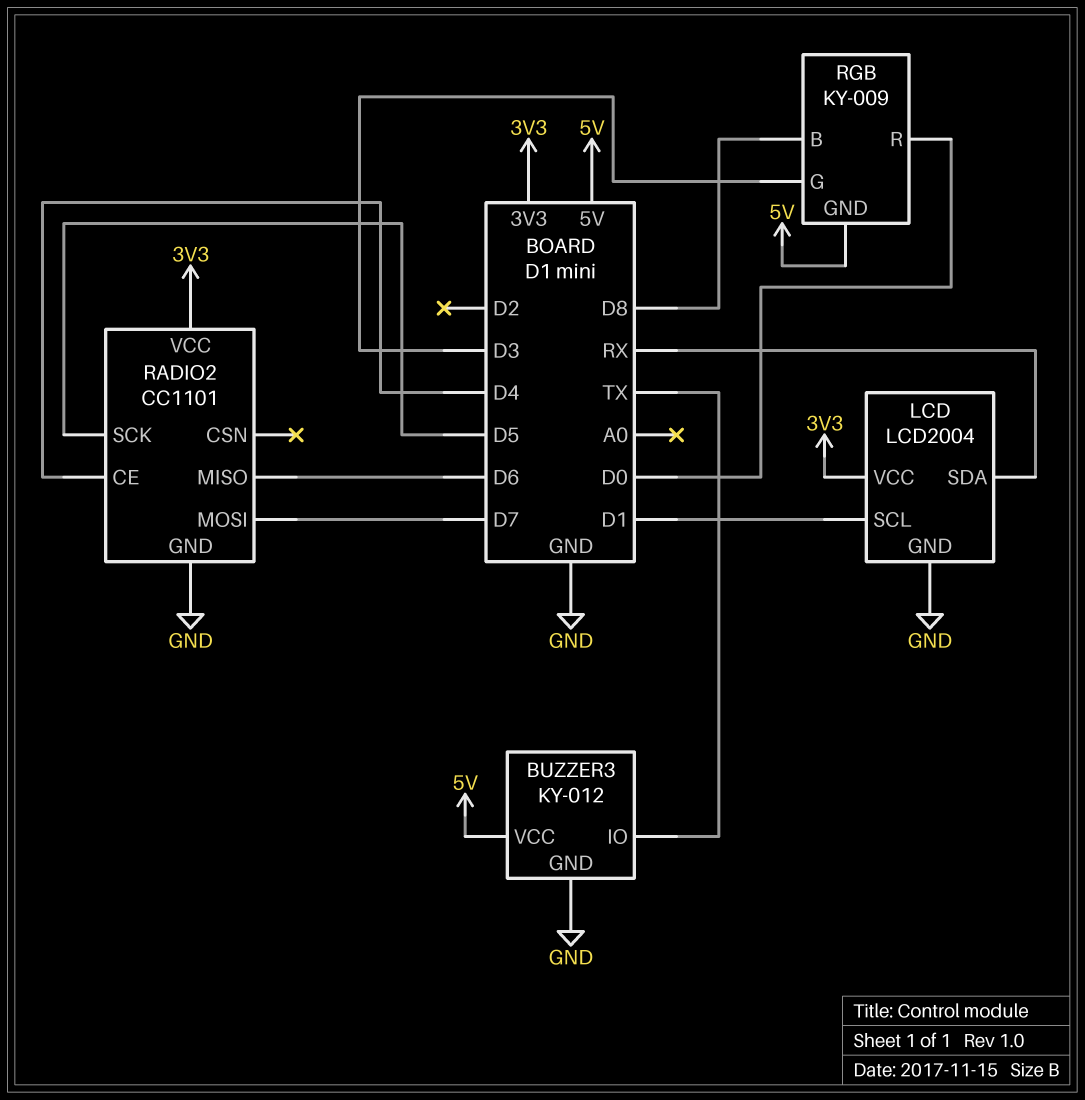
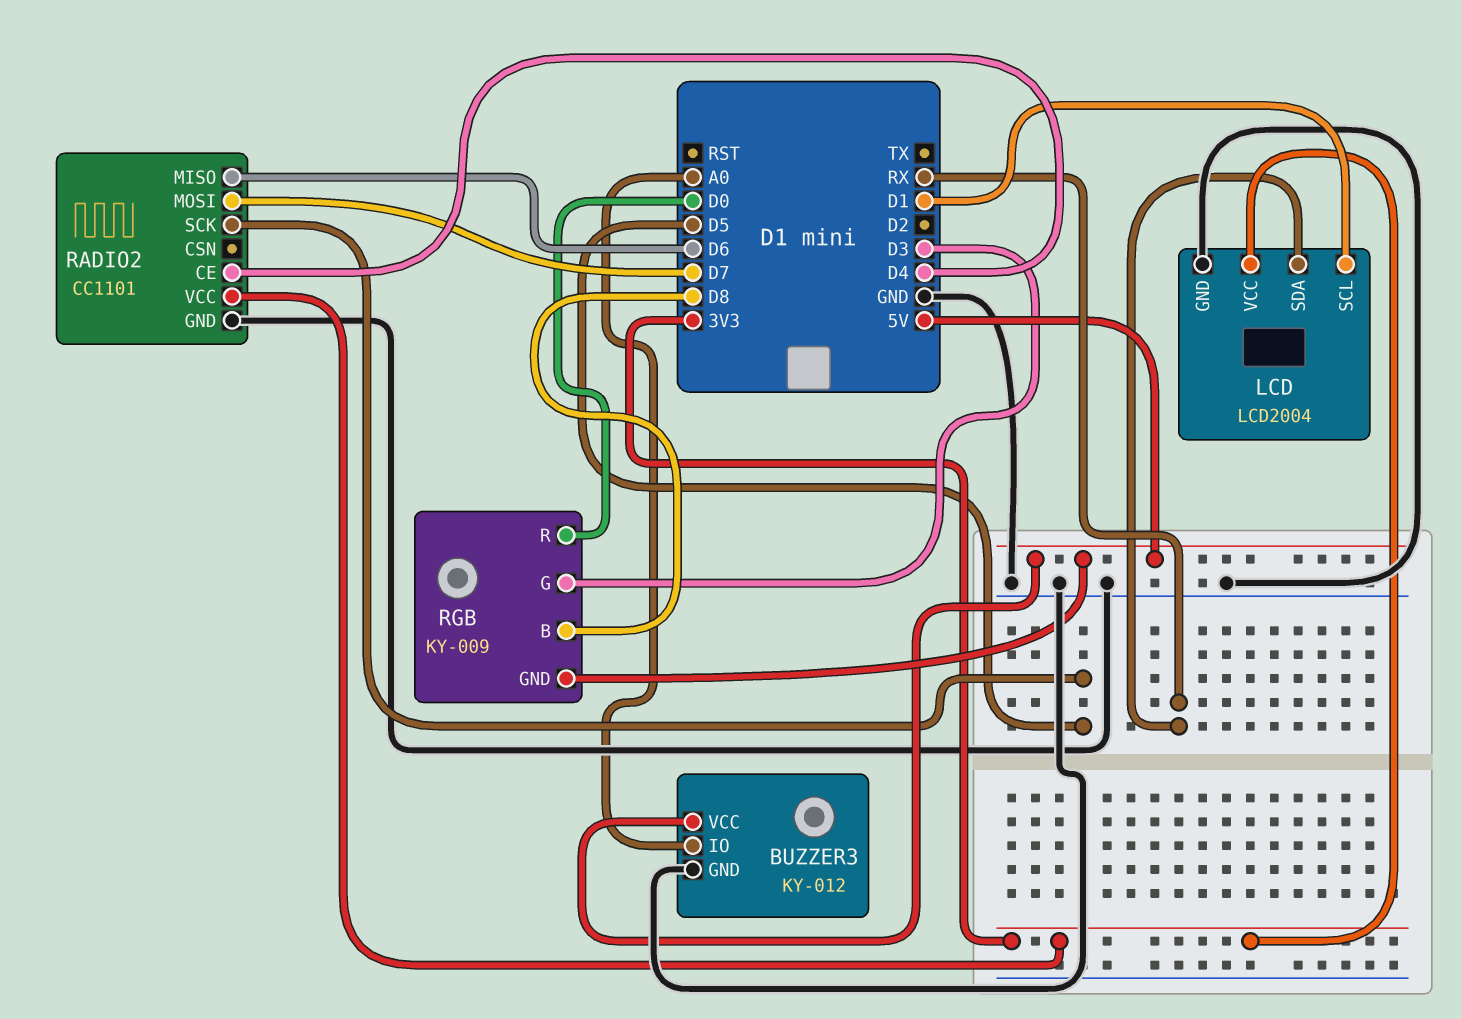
BUZZER3 pin IO: TX -> A0

